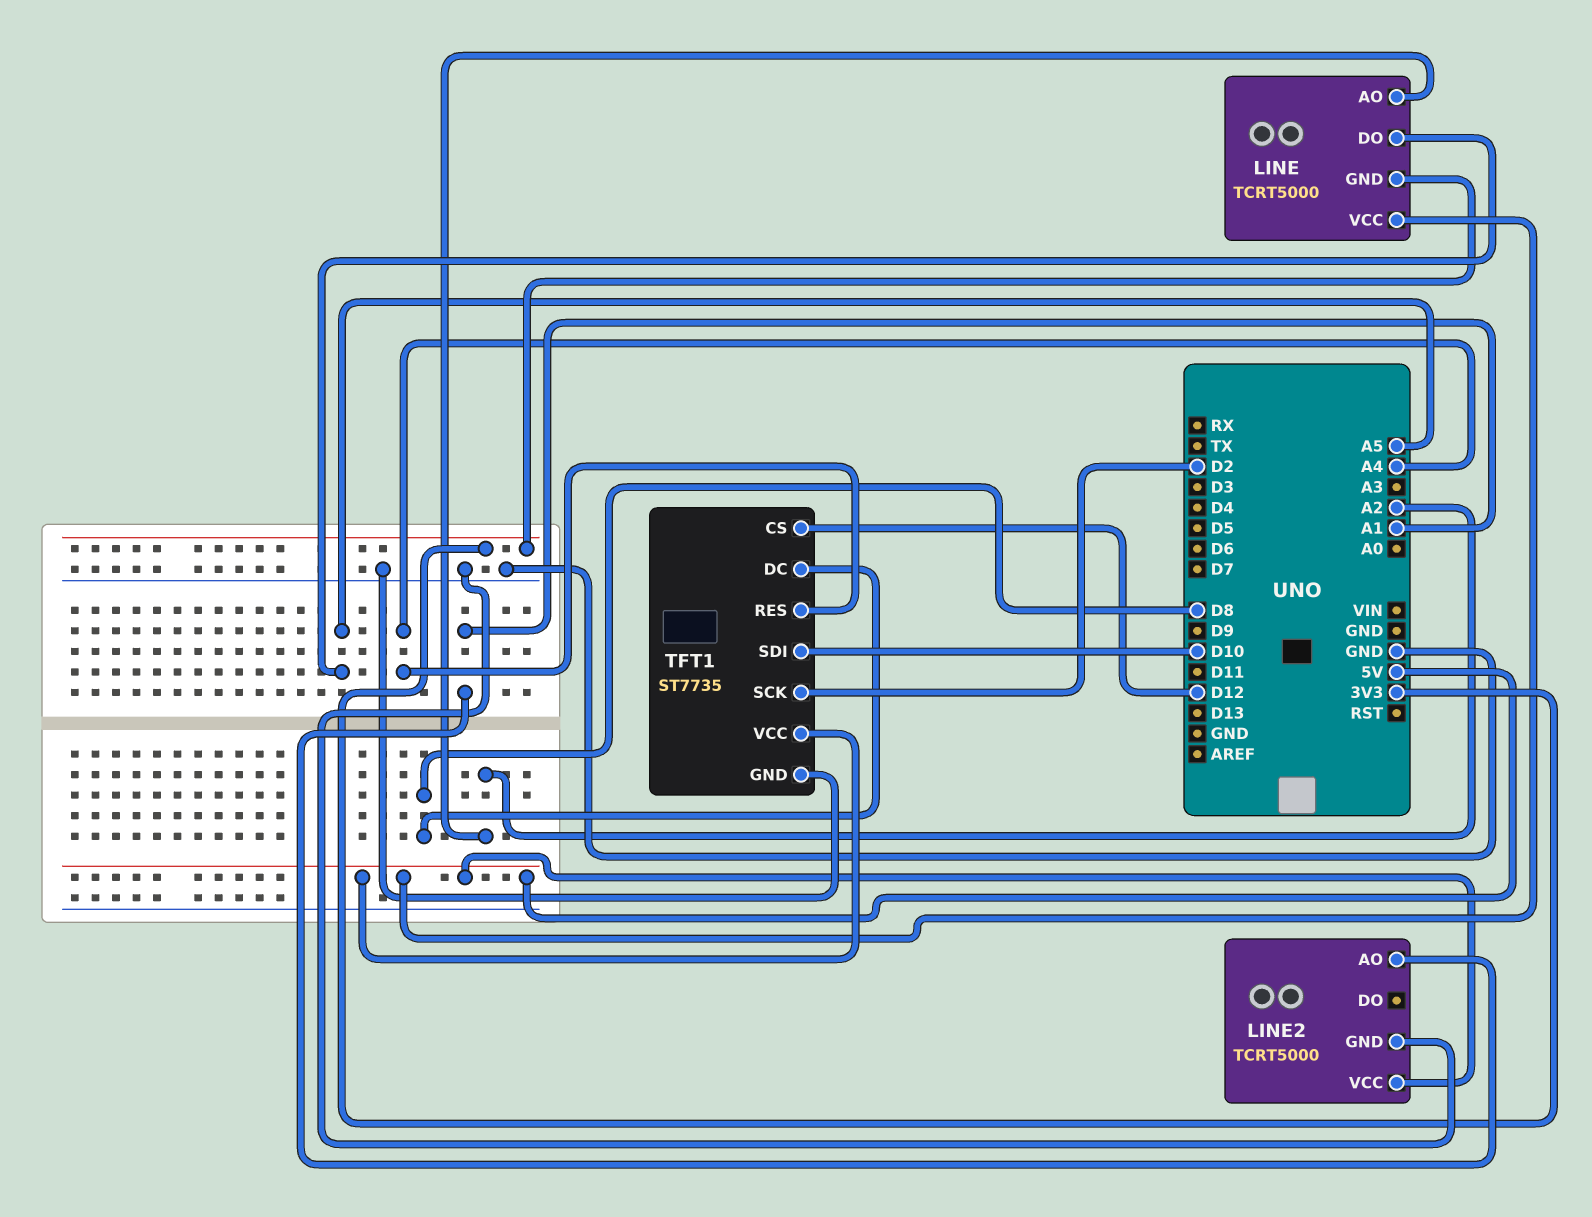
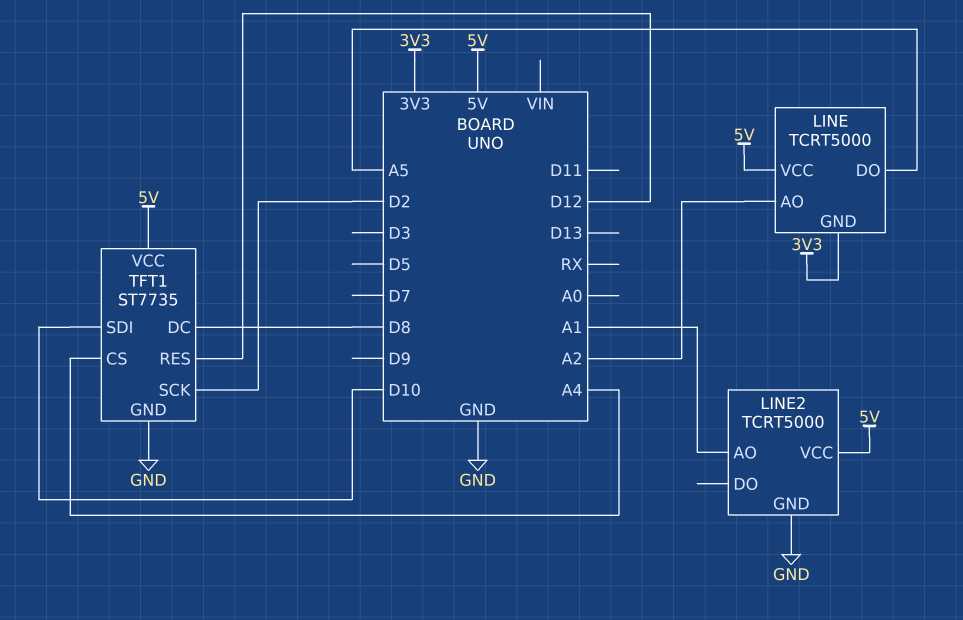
TFT1 pin CS: D12 -> A4
TFT1 pin RES: A4 -> D12

